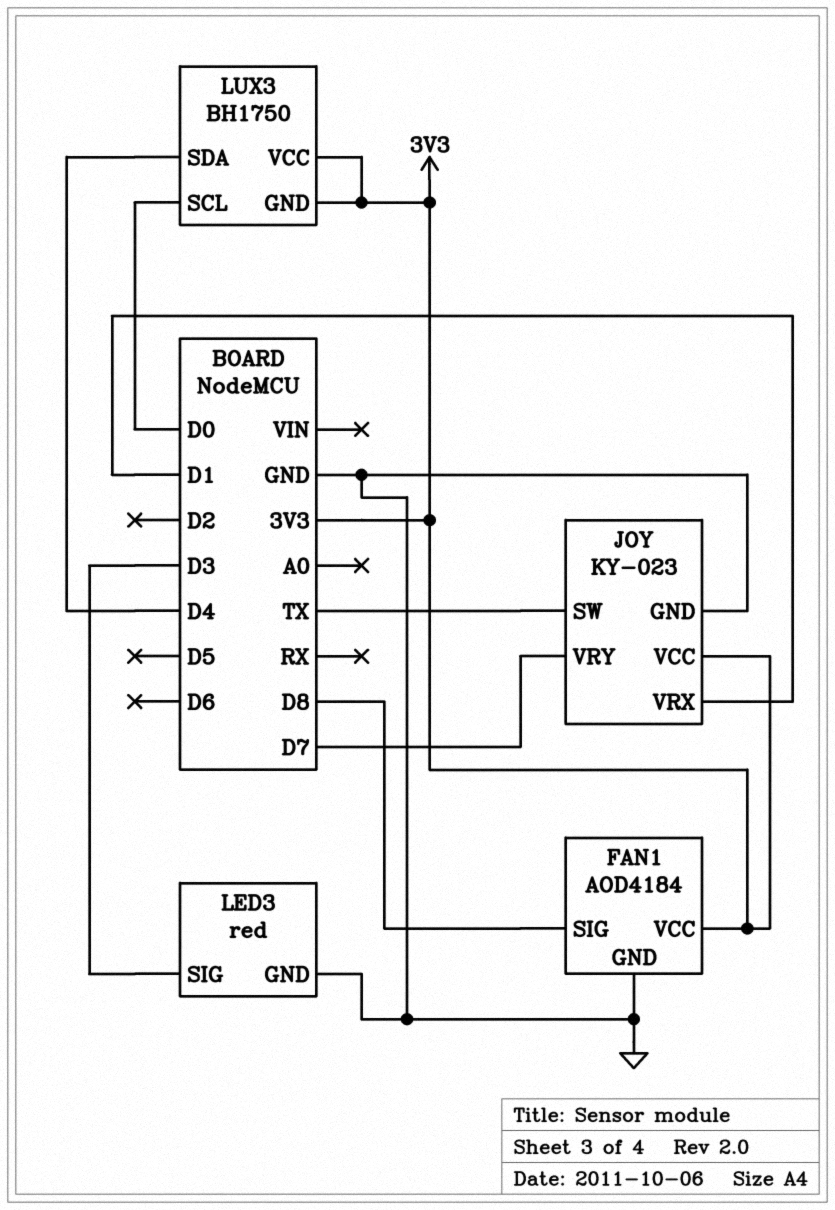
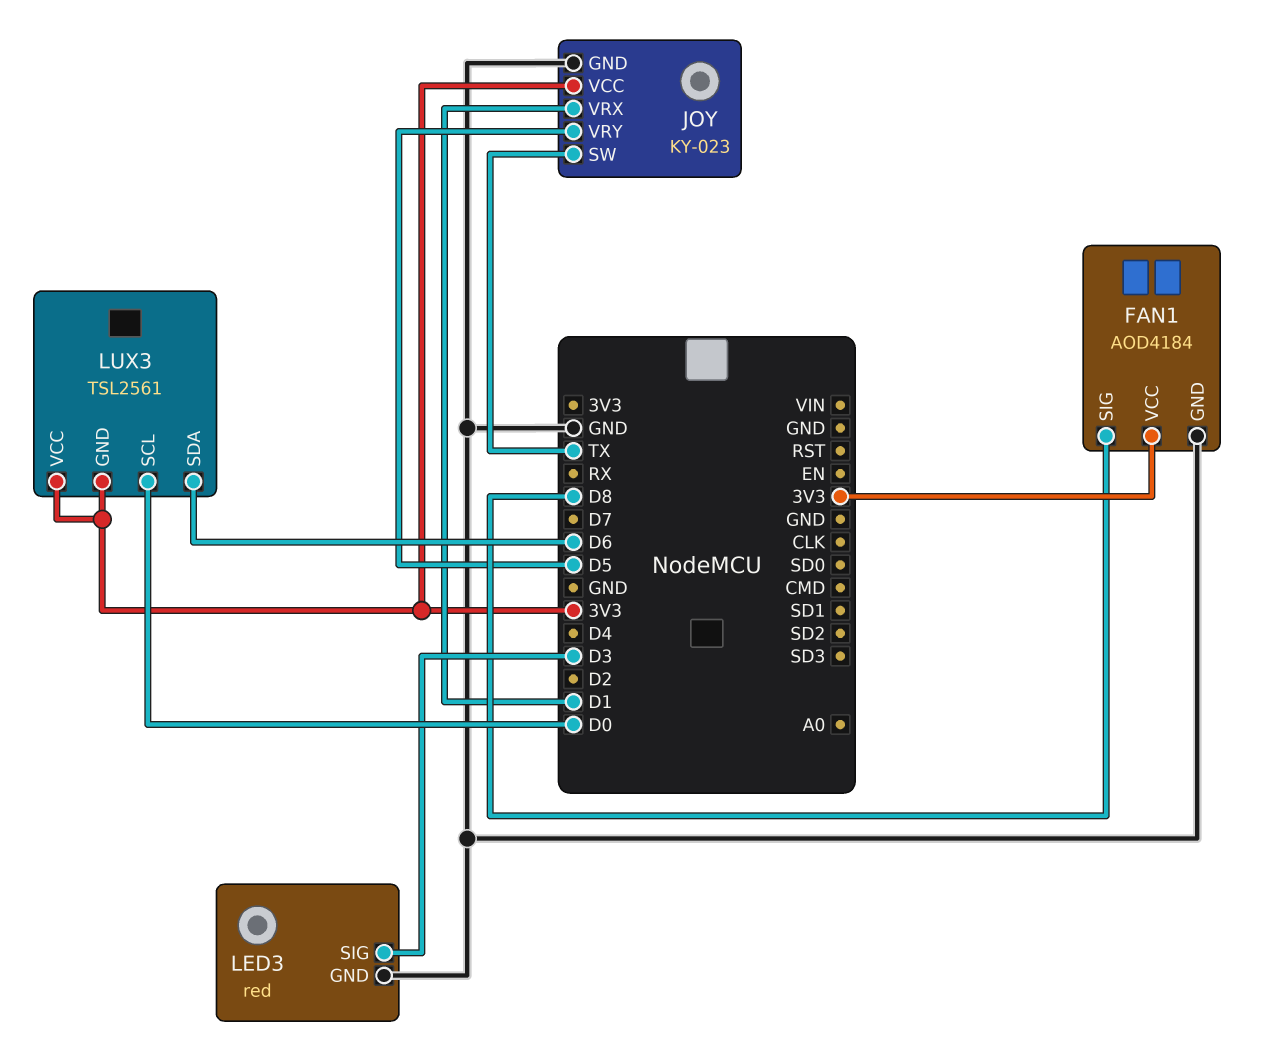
JOY pin VRY: D7 -> D5
LUX3: BH1750 -> TSL2561
LUX3 pin SDA: D4 -> D6

